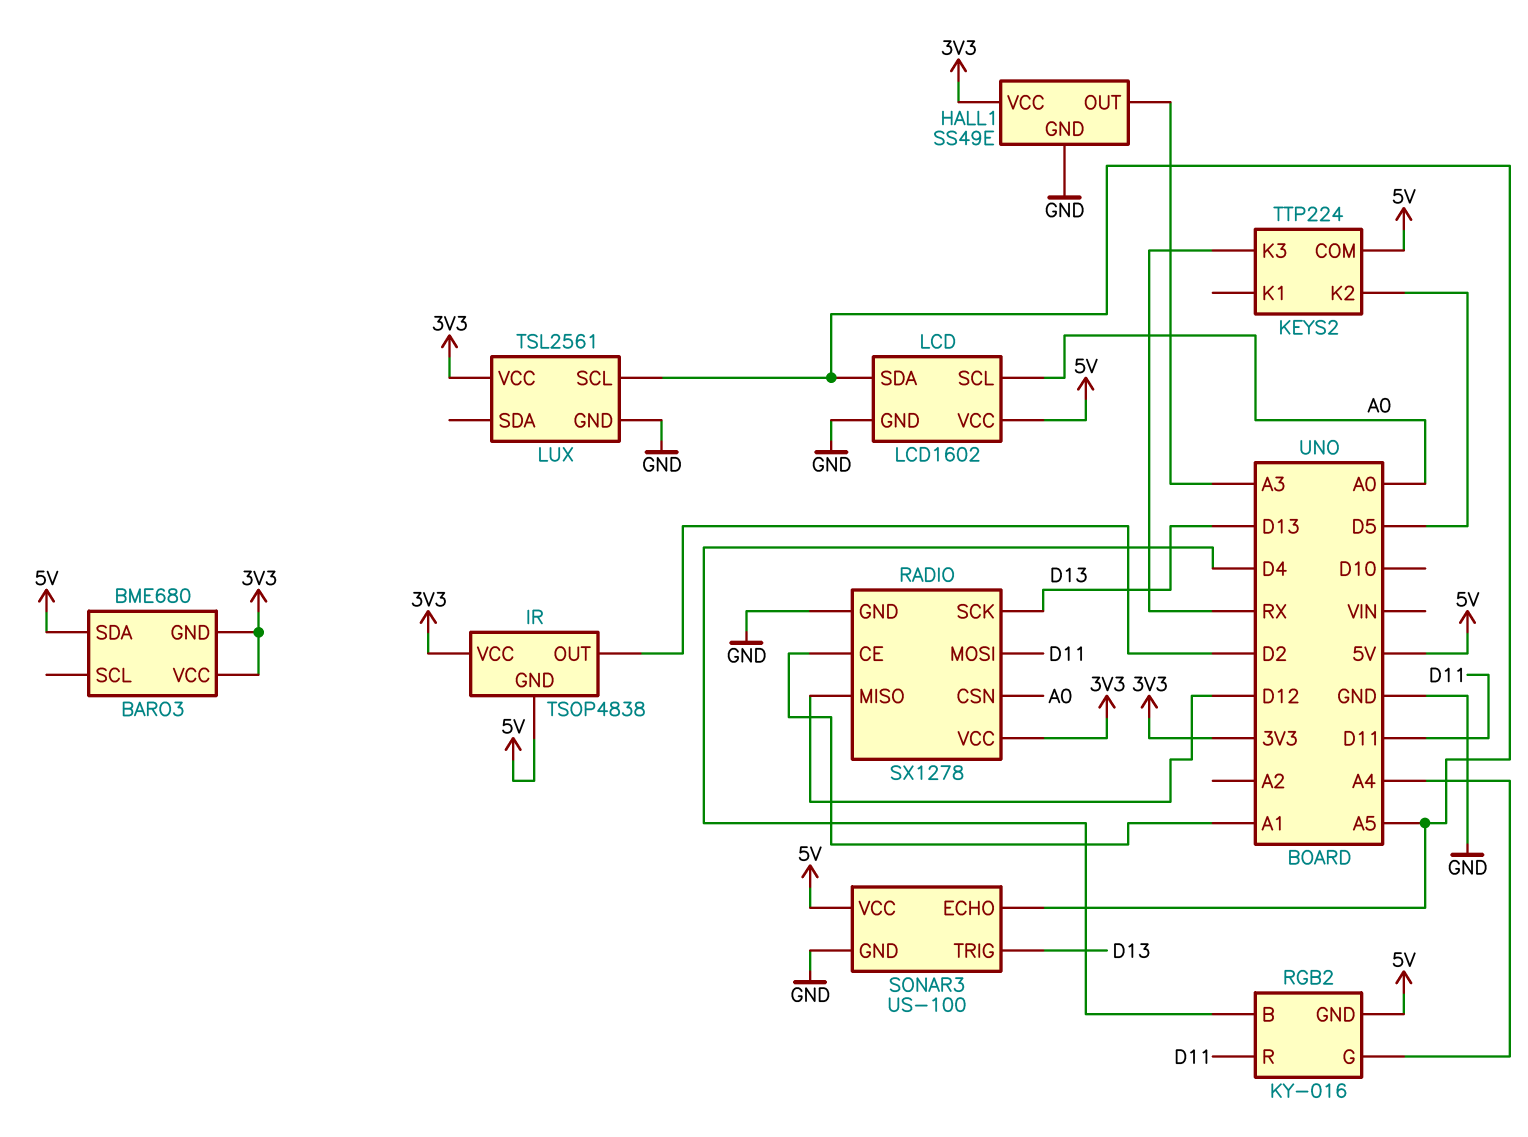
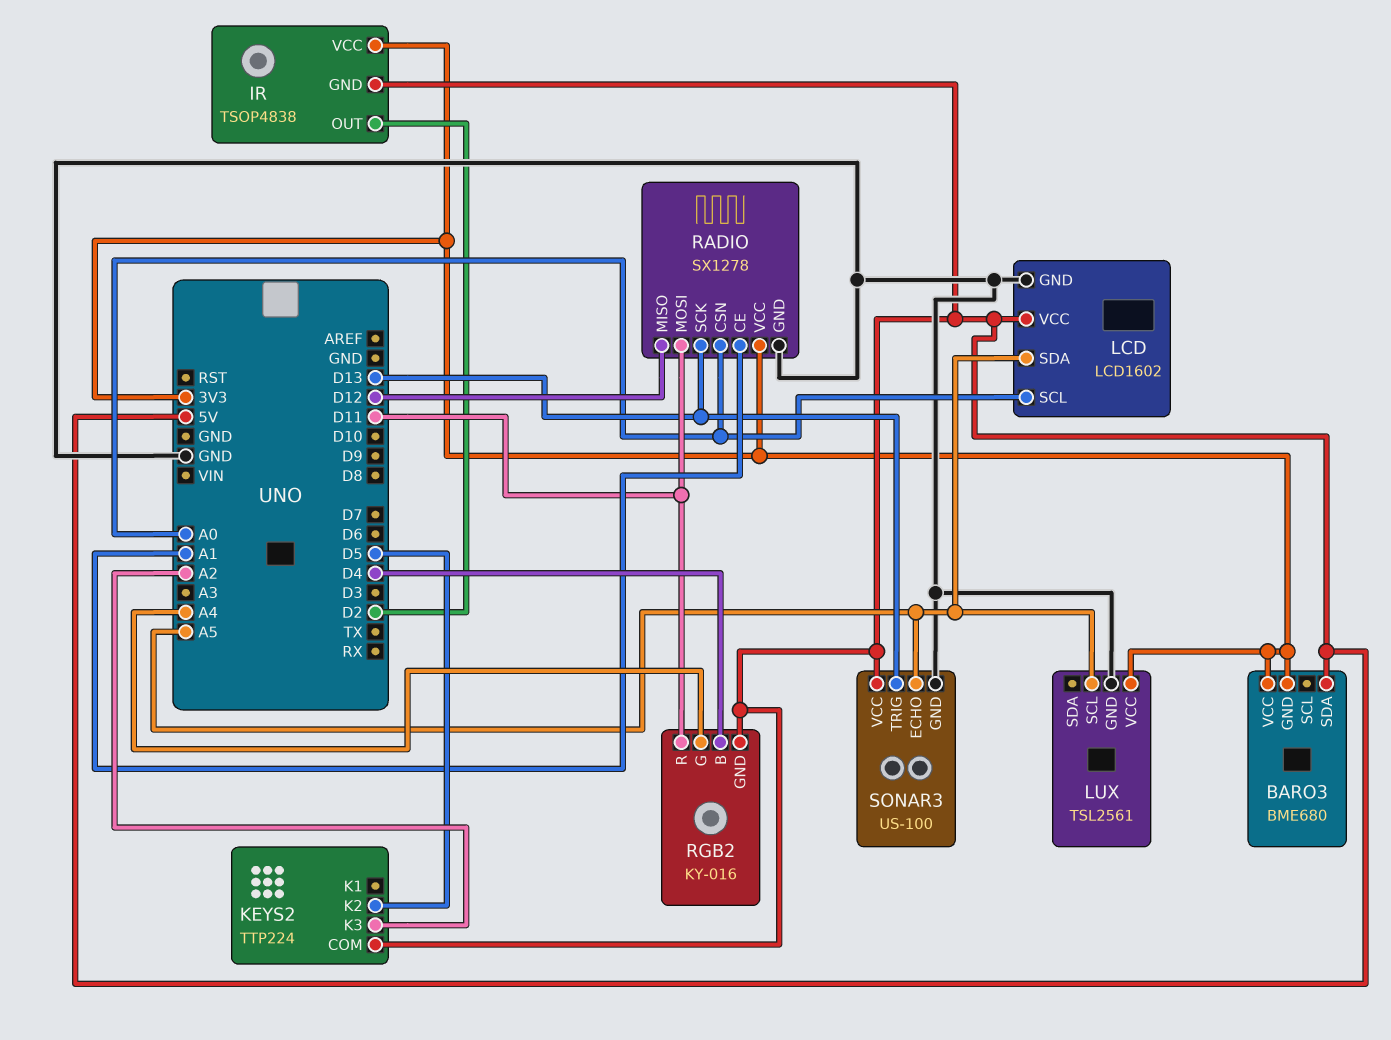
HALL1: SS49E -> none
HALL1 pin GND: GND -> none
HALL1 pin OUT: A3 -> none
HALL1 pin VCC: 3V3 -> none
KEYS2 pin K3: RX -> A2

